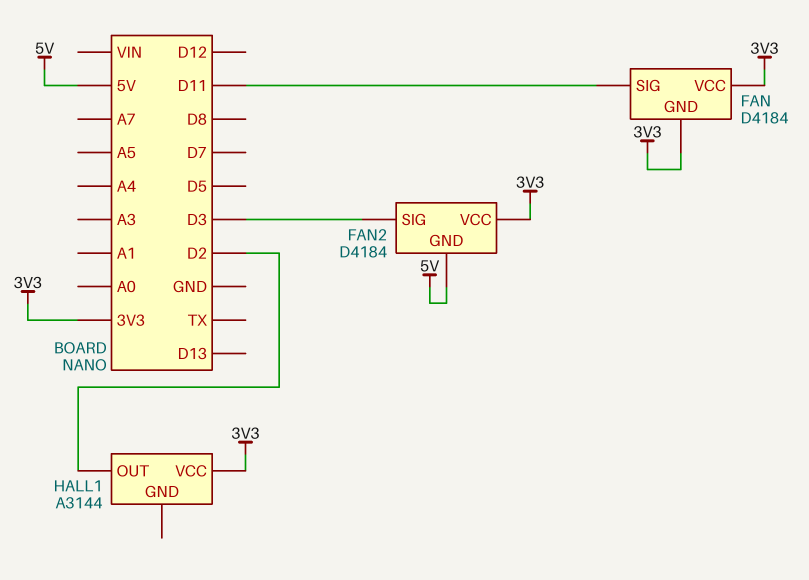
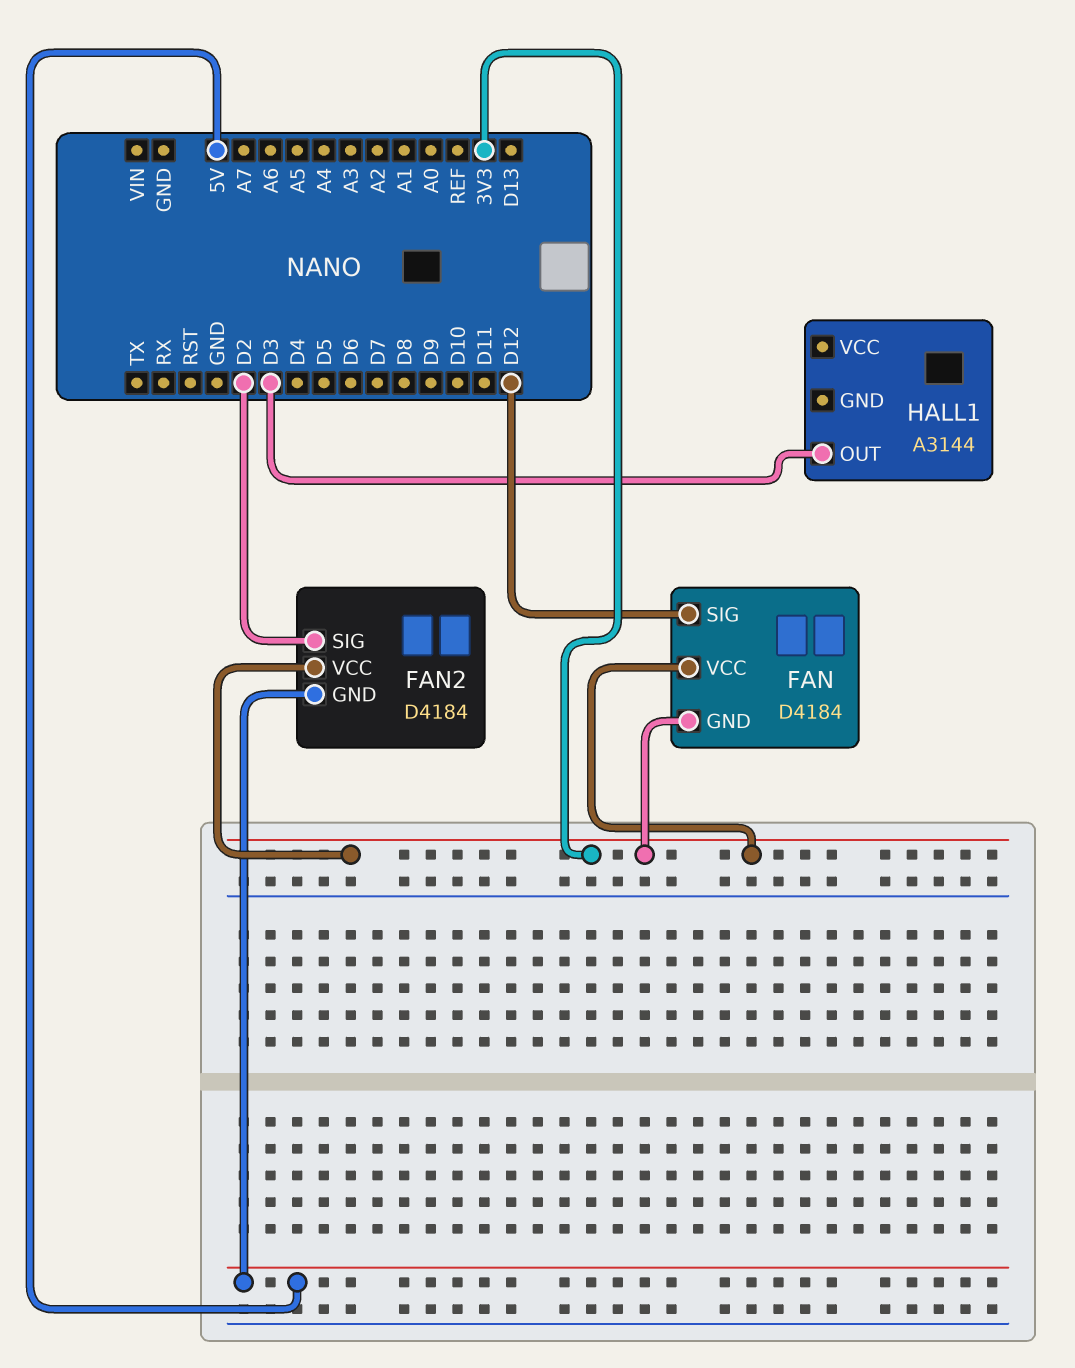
FAN pin SIG: D11 -> D12
FAN2 pin SIG: D3 -> D2
HALL1 pin OUT: D2 -> D3
HALL1 pin VCC: 3V3 -> none

